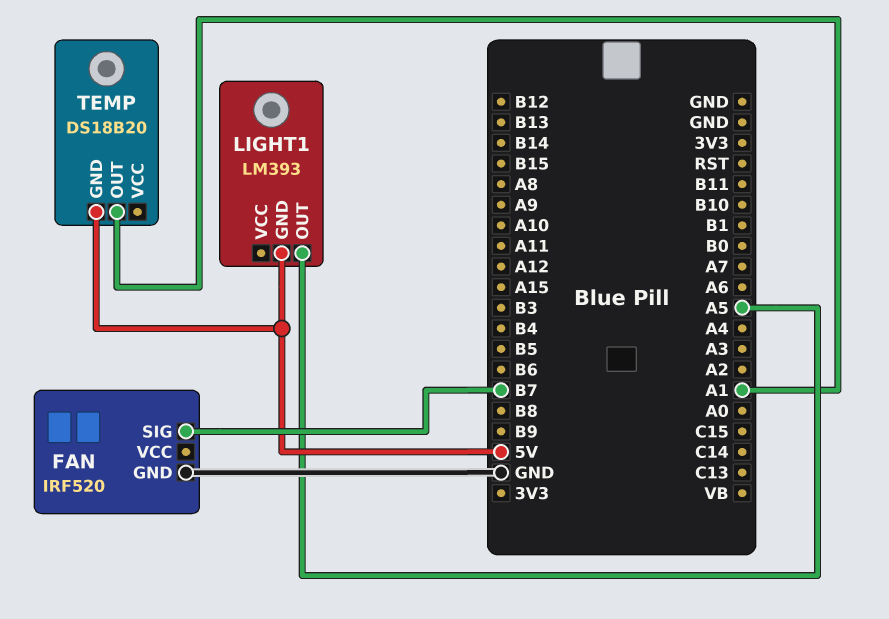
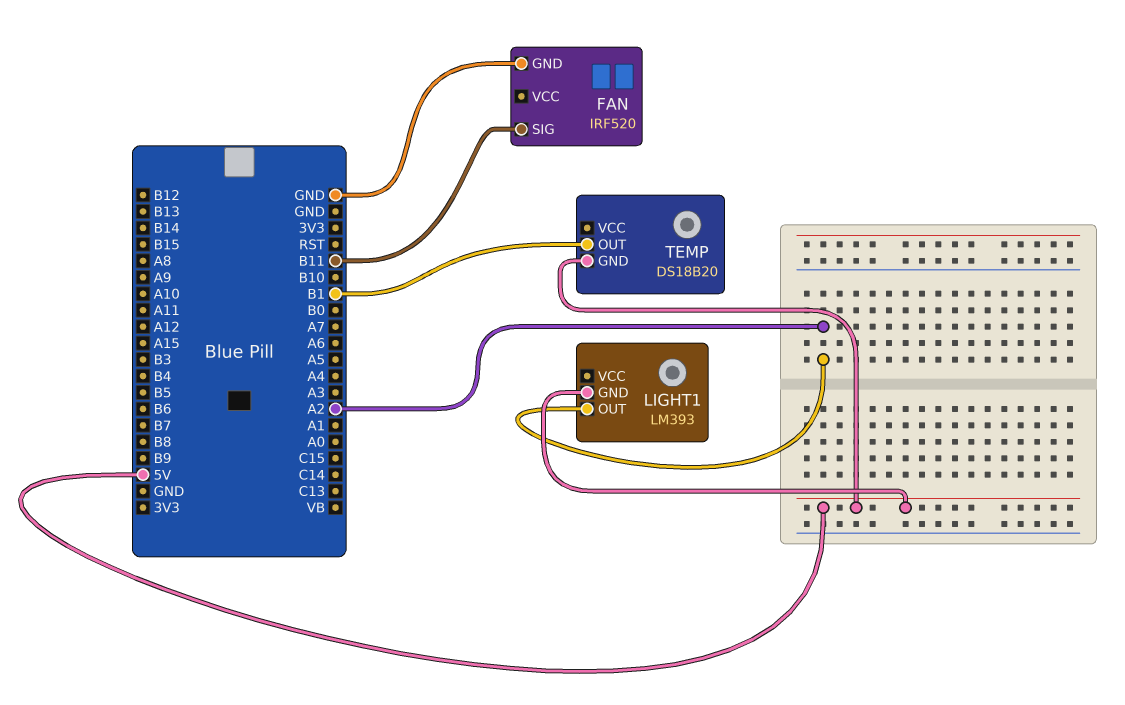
FAN pin SIG: B7 -> B11
LIGHT1 pin OUT: A5 -> A2
TEMP pin OUT: A1 -> B1

